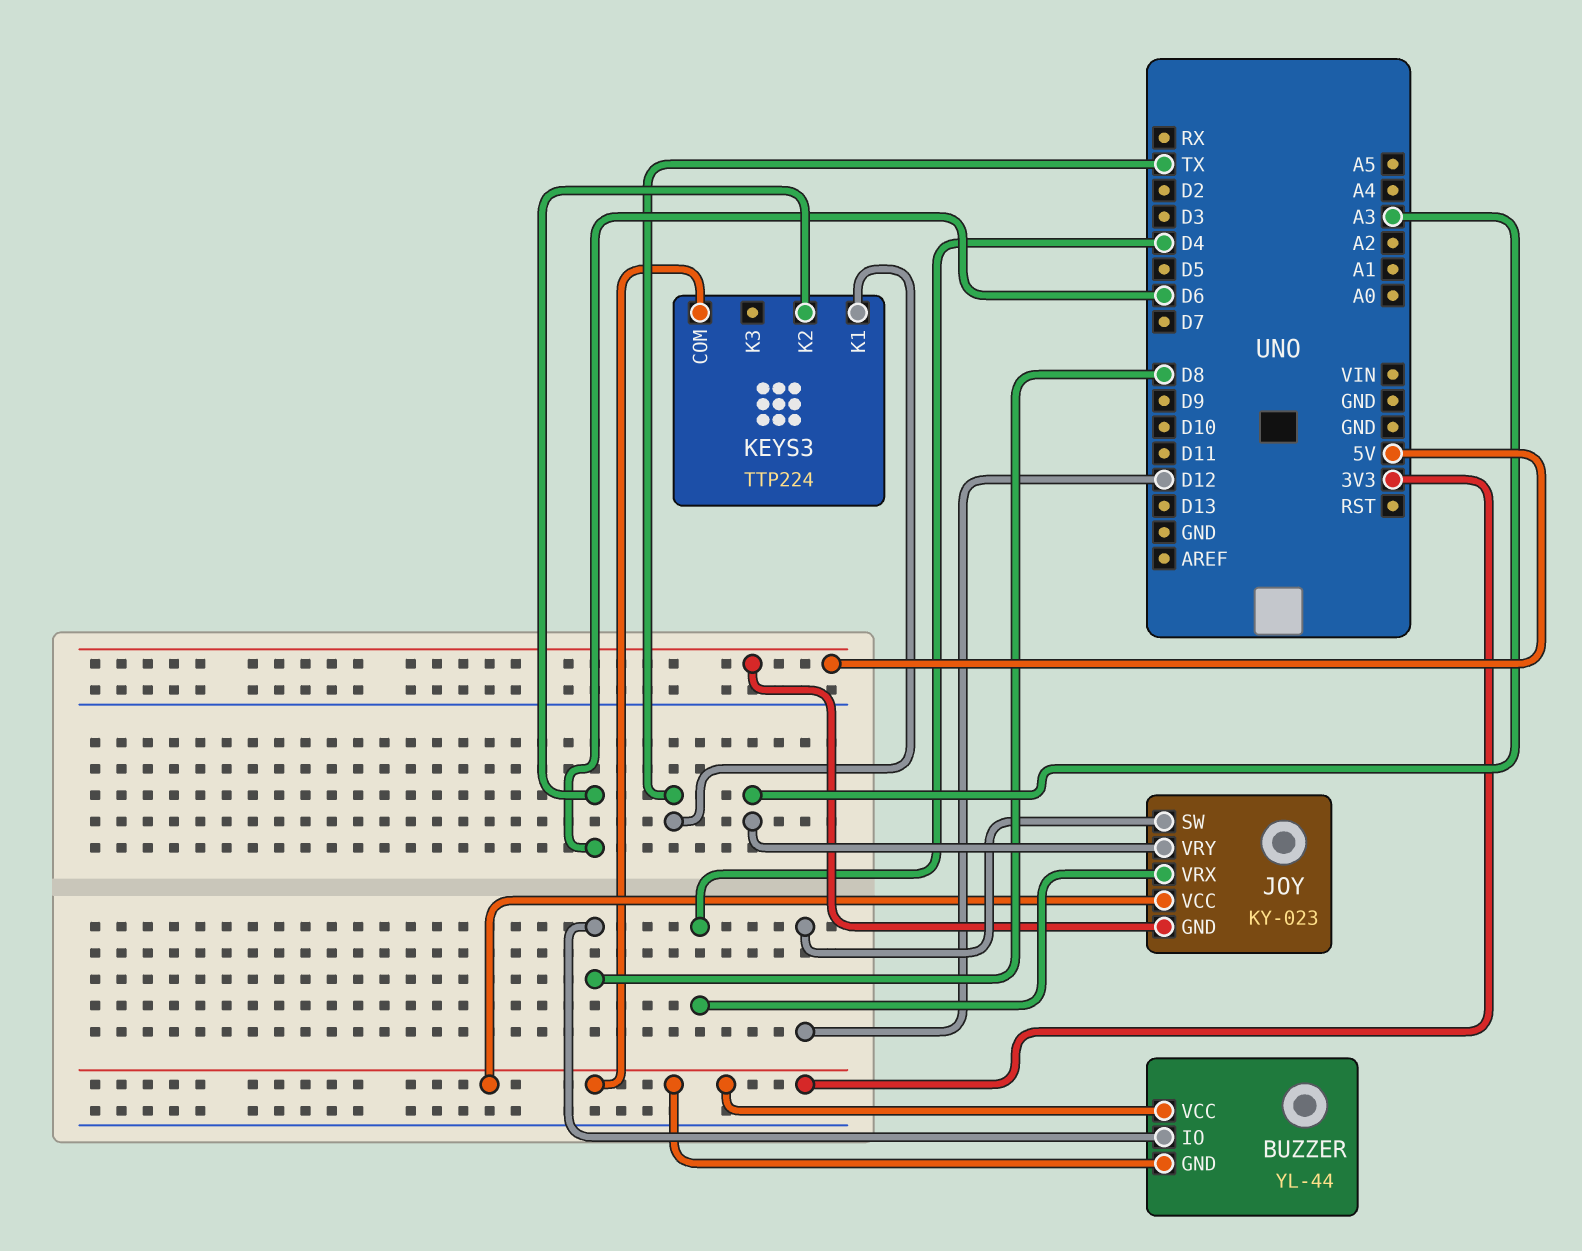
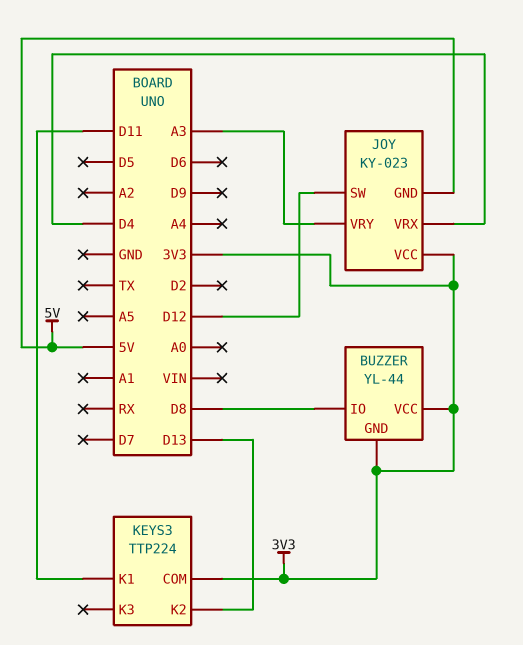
KEYS3 pin K1: TX -> D11
KEYS3 pin K2: D6 -> D13

